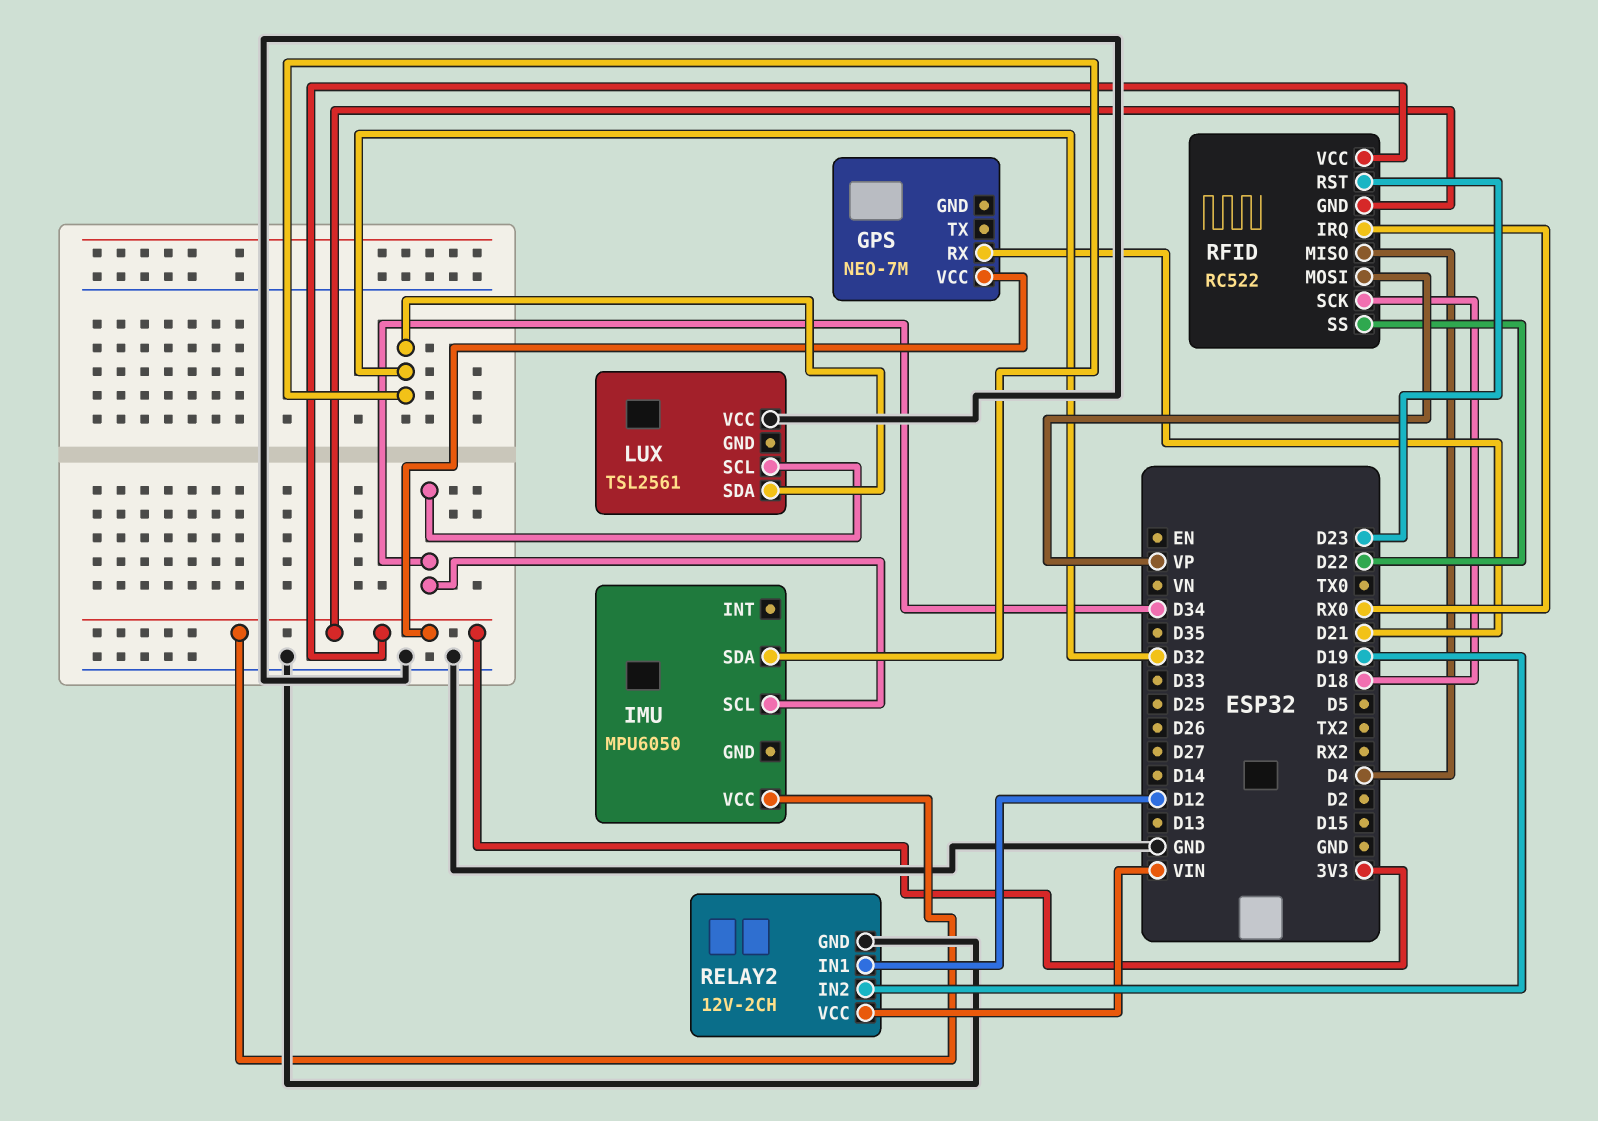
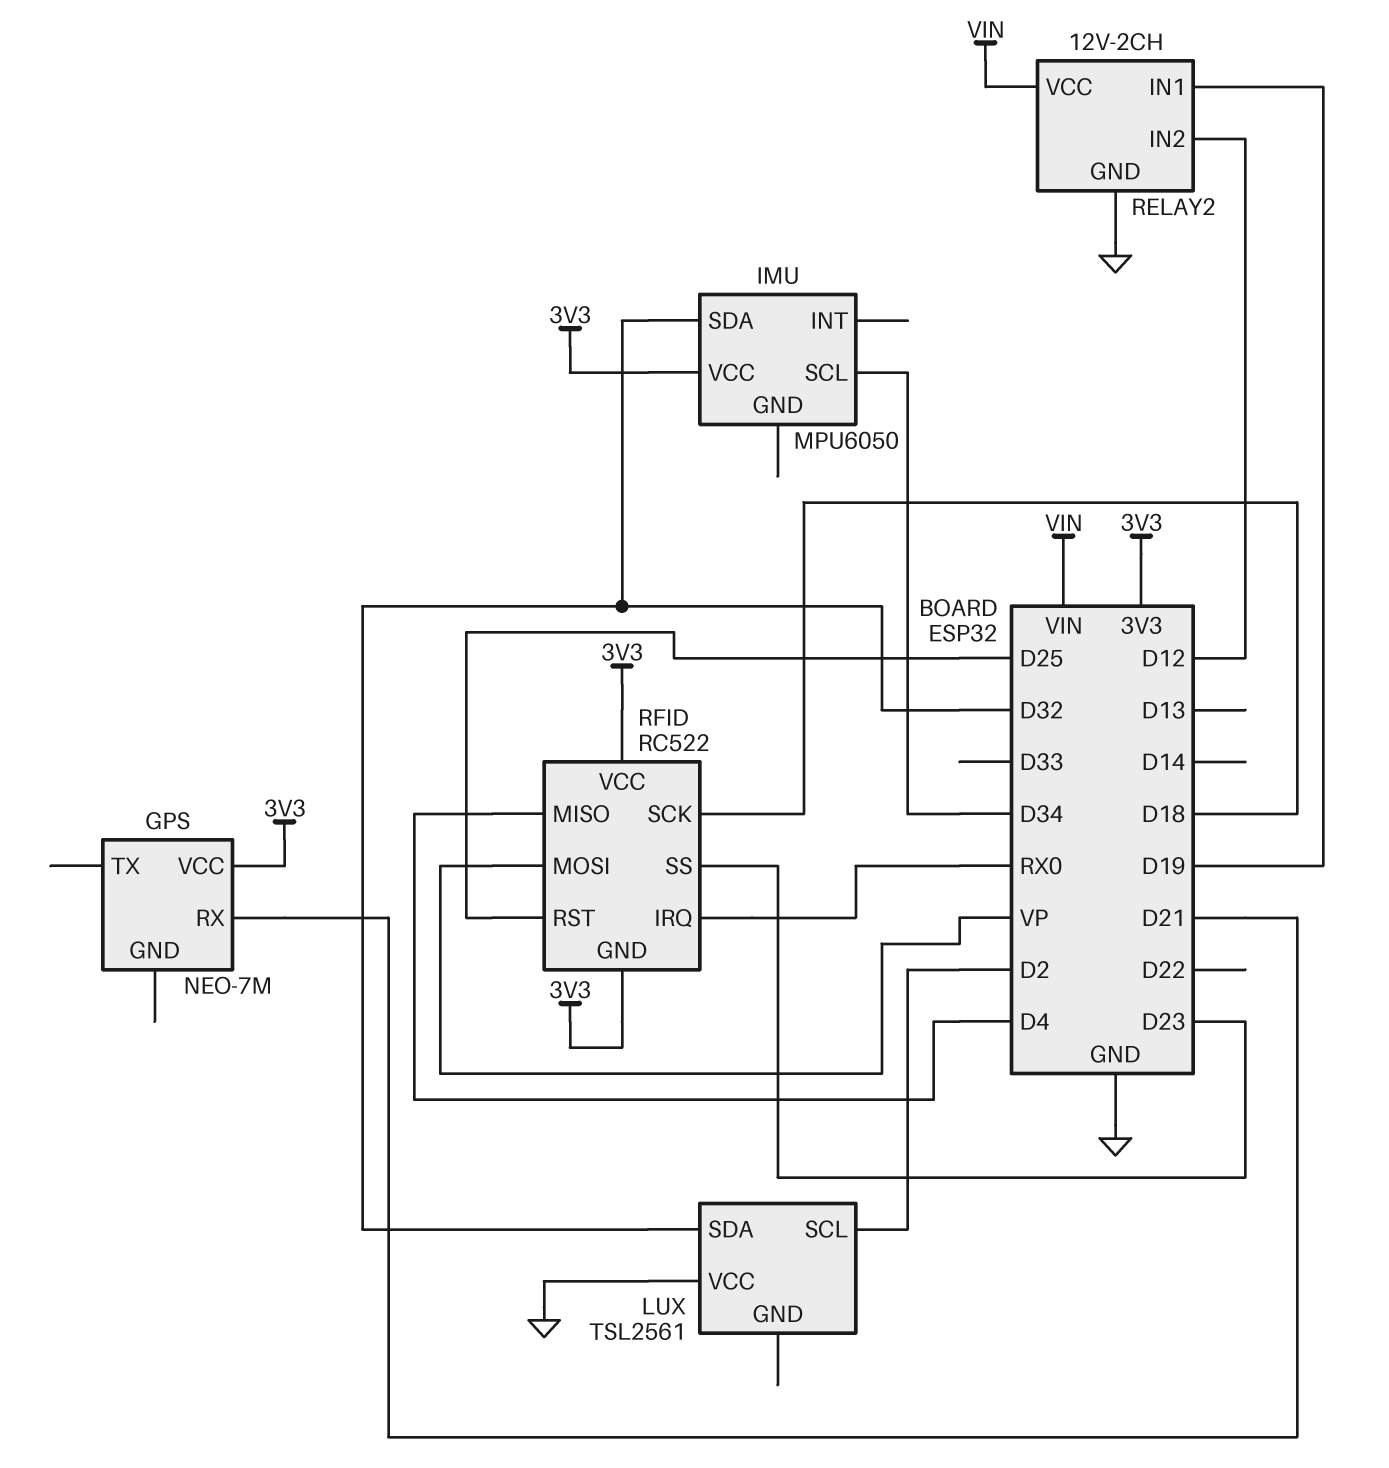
LUX pin SCL: D34 -> D2
RELAY2 pin IN1: D12 -> D19
RELAY2 pin IN2: D19 -> D12
RFID pin RST: D23 -> D25
RFID pin SS: D22 -> D23

